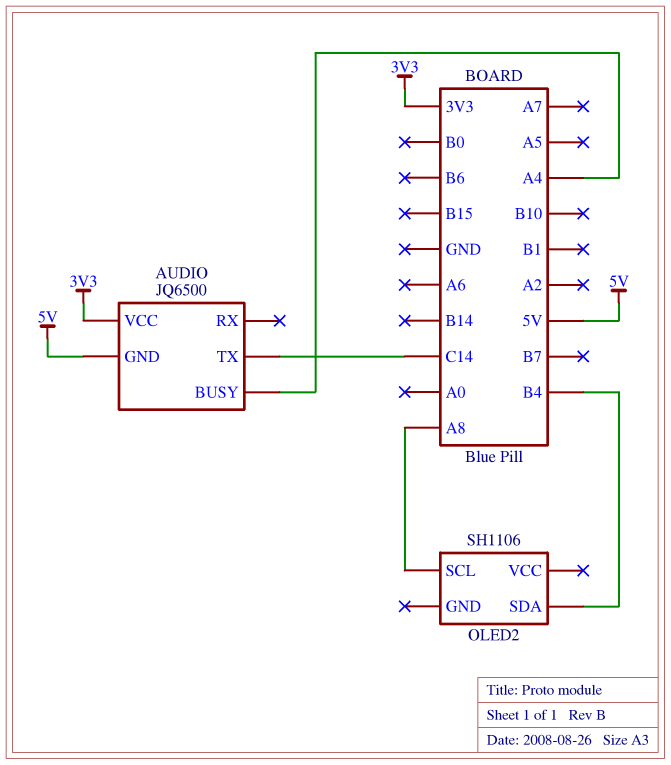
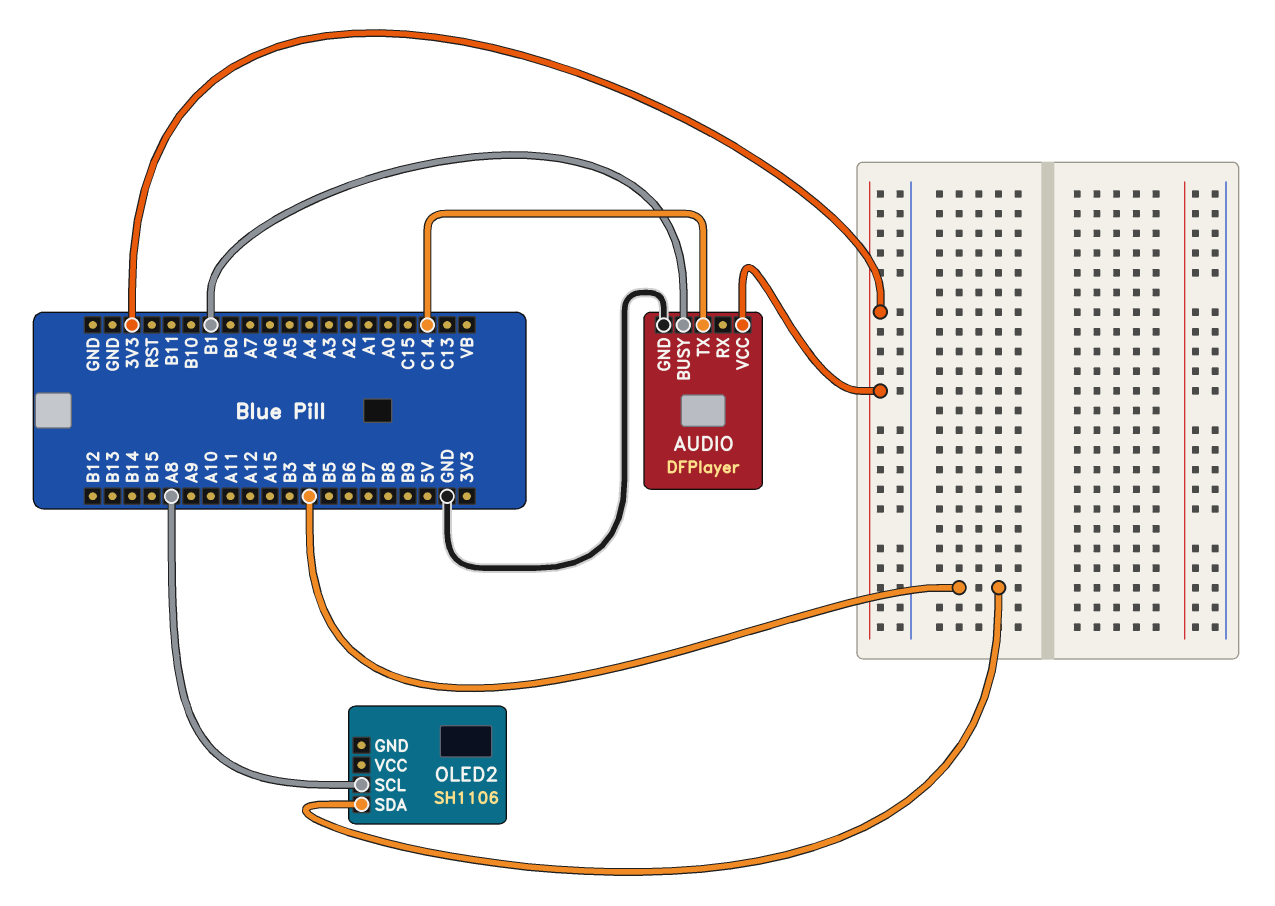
AUDIO: JQ6500 -> DFPlayer
AUDIO pin BUSY: A4 -> B1
AUDIO pin GND: 5V -> GND

